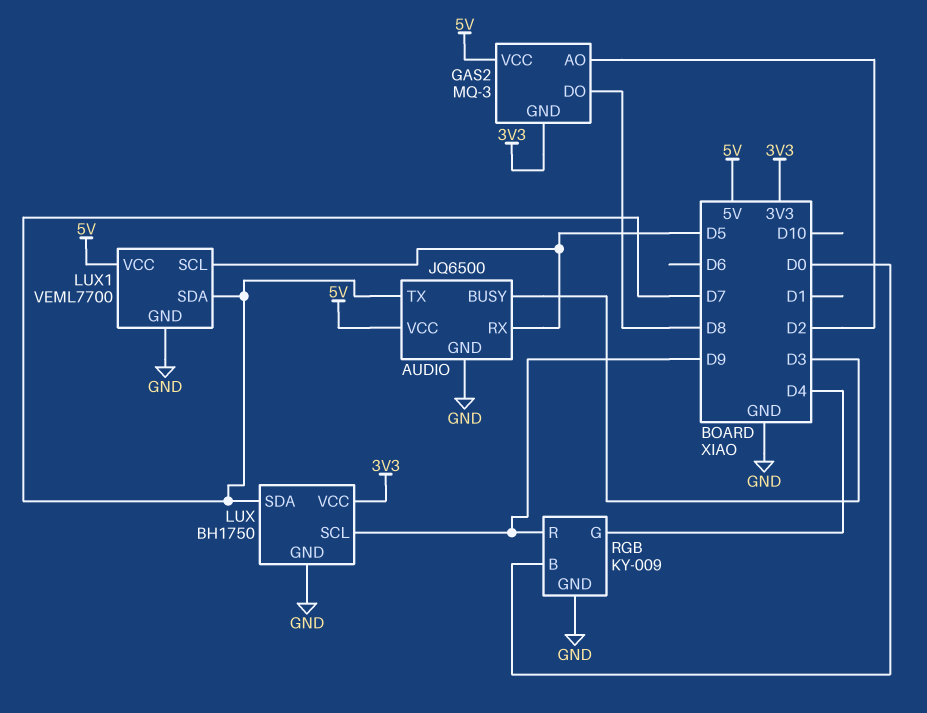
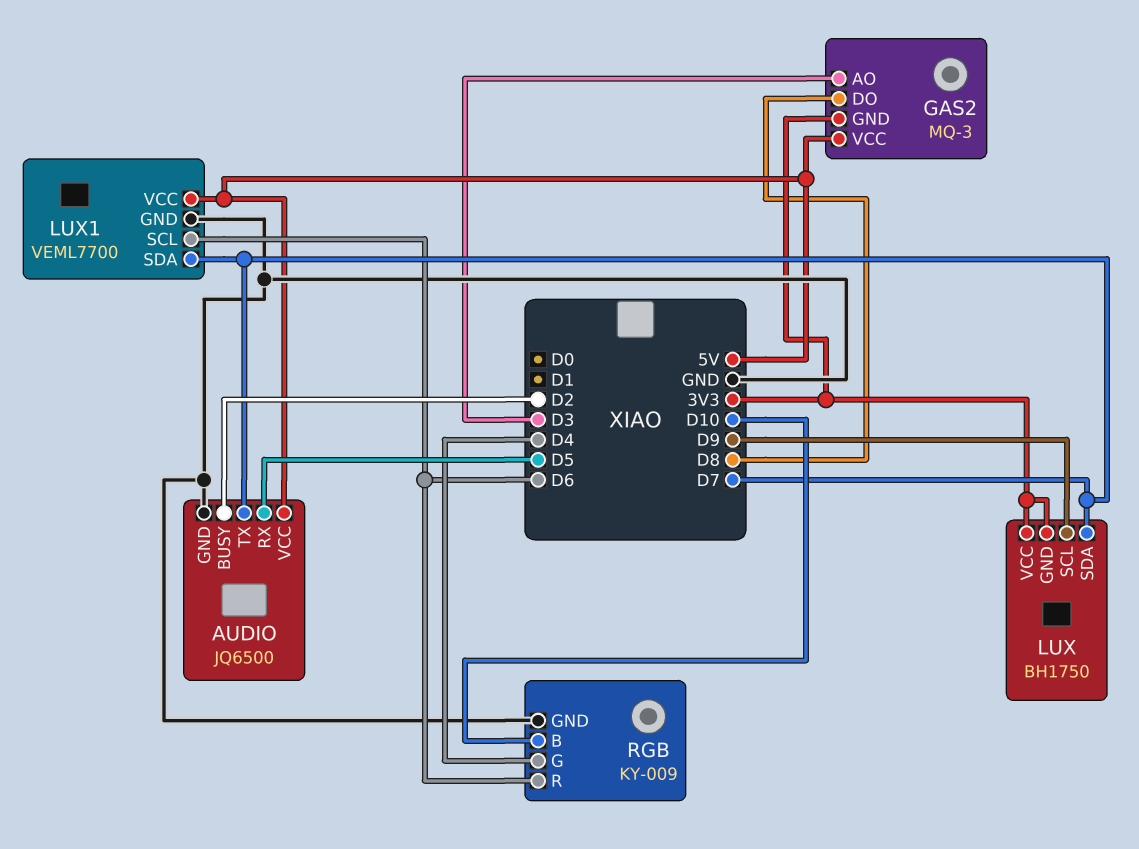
AUDIO pin BUSY: D3 -> D2
GAS2 pin AO: D2 -> D3
LUX pin GND: GND -> 3V3
LUX1 pin SCL: D5 -> D6
RGB pin B: D0 -> D10
RGB pin R: D9 -> D6

